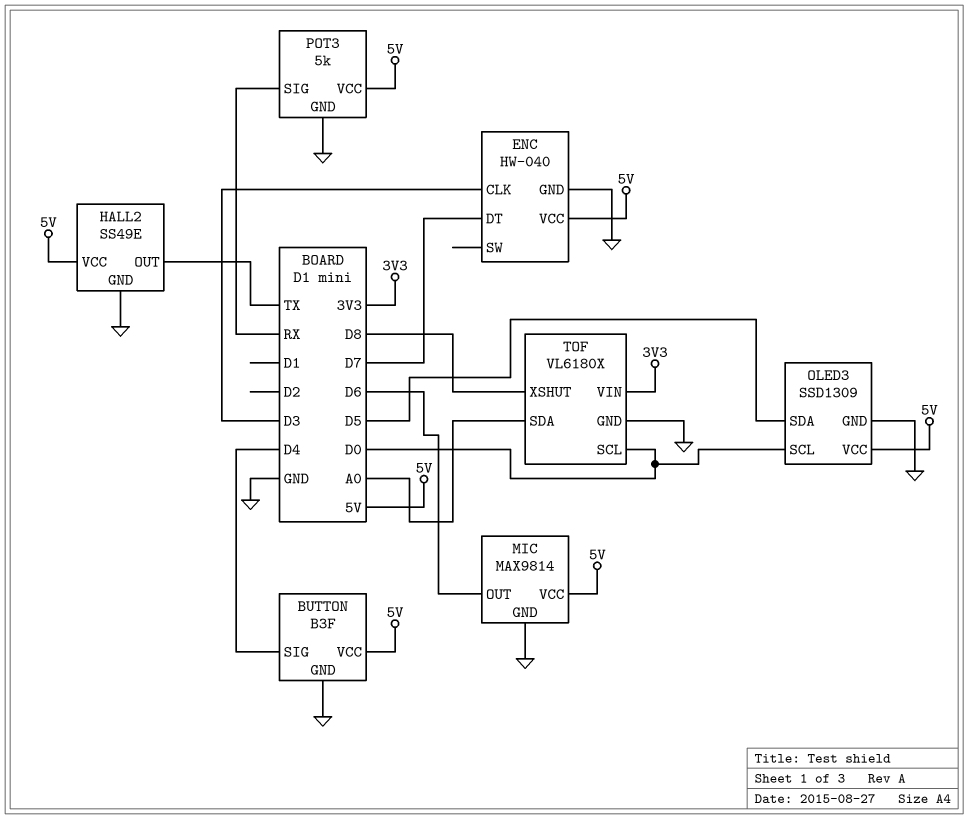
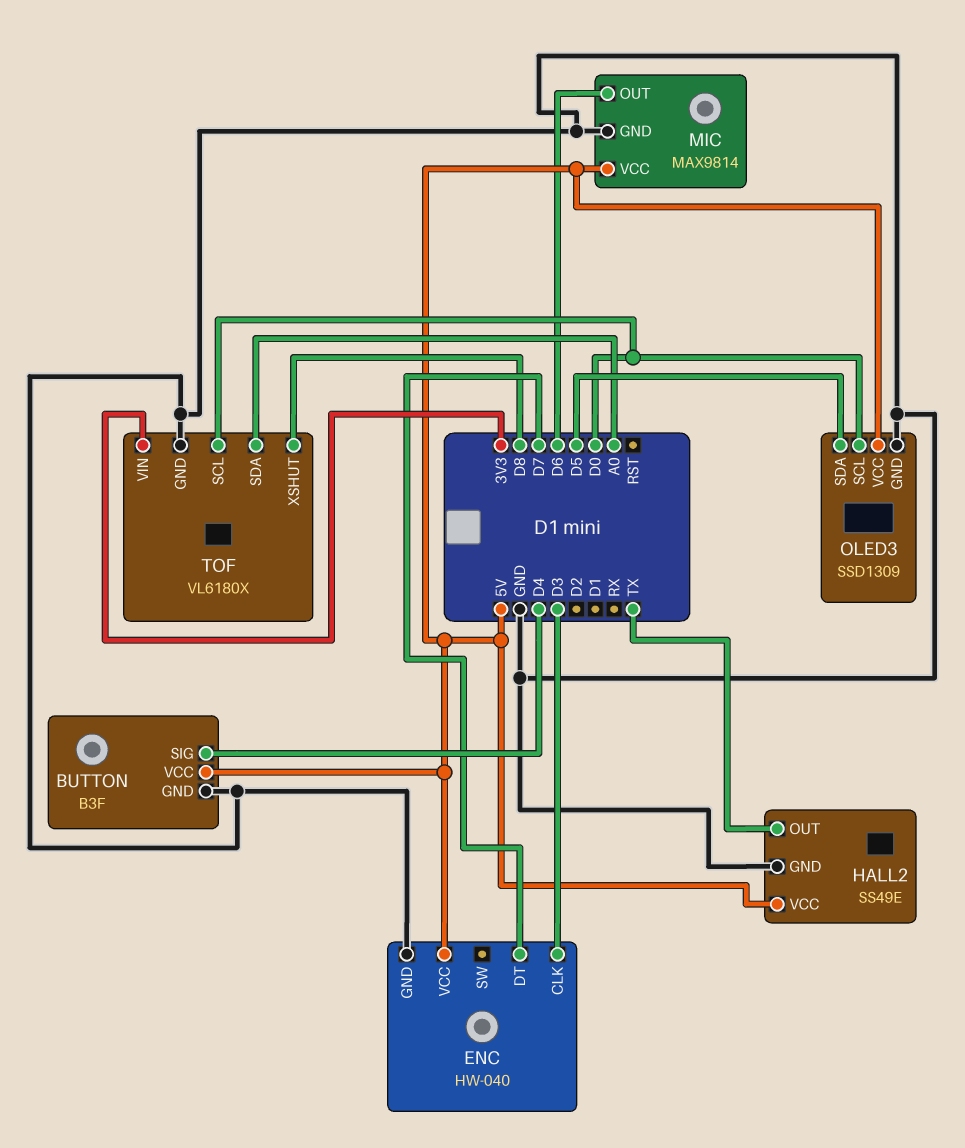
POT3: 5k -> none
POT3 pin GND: GND -> none
POT3 pin SIG: RX -> none
POT3 pin VCC: 5V -> none

